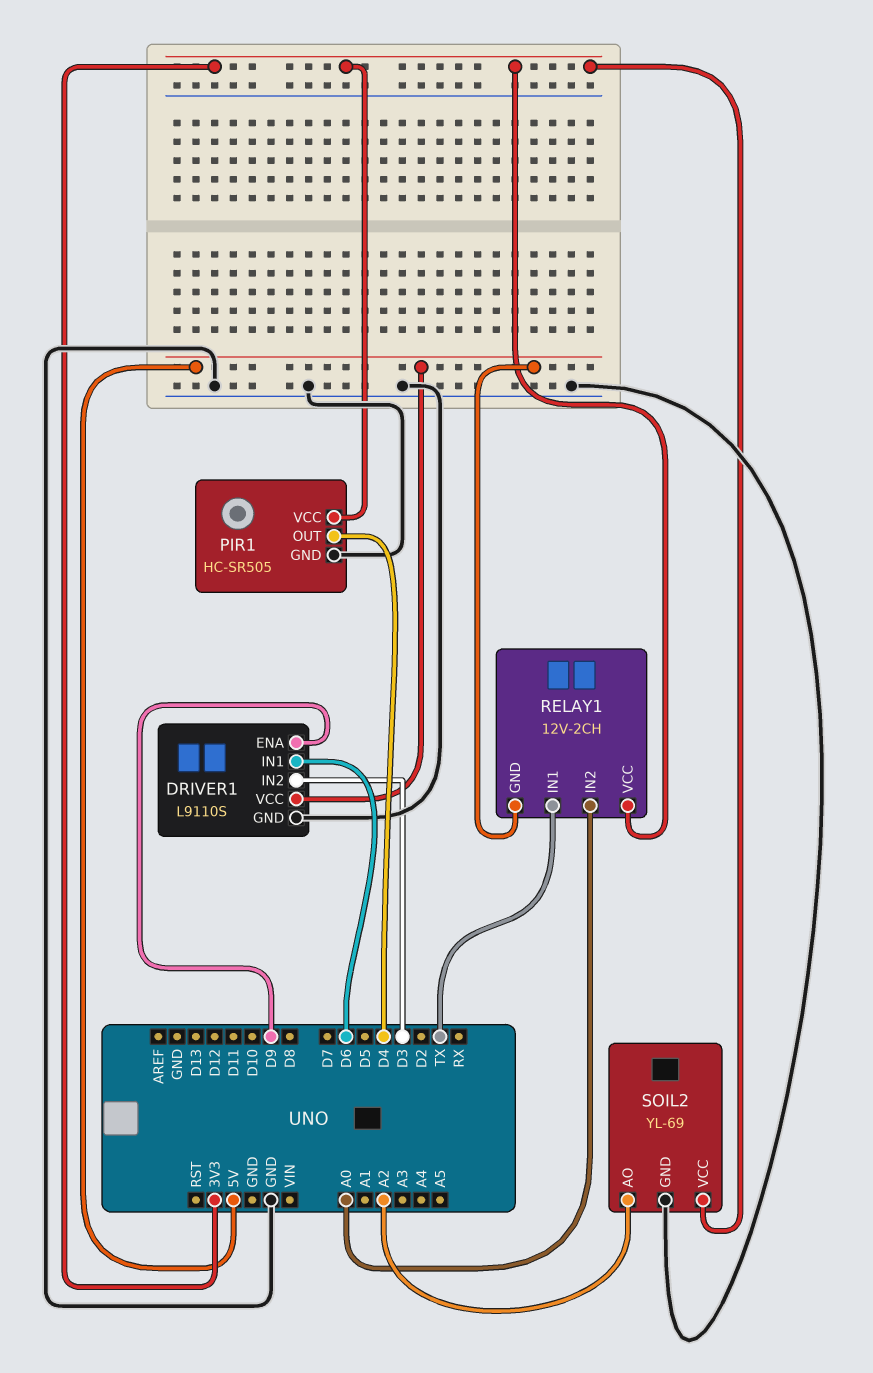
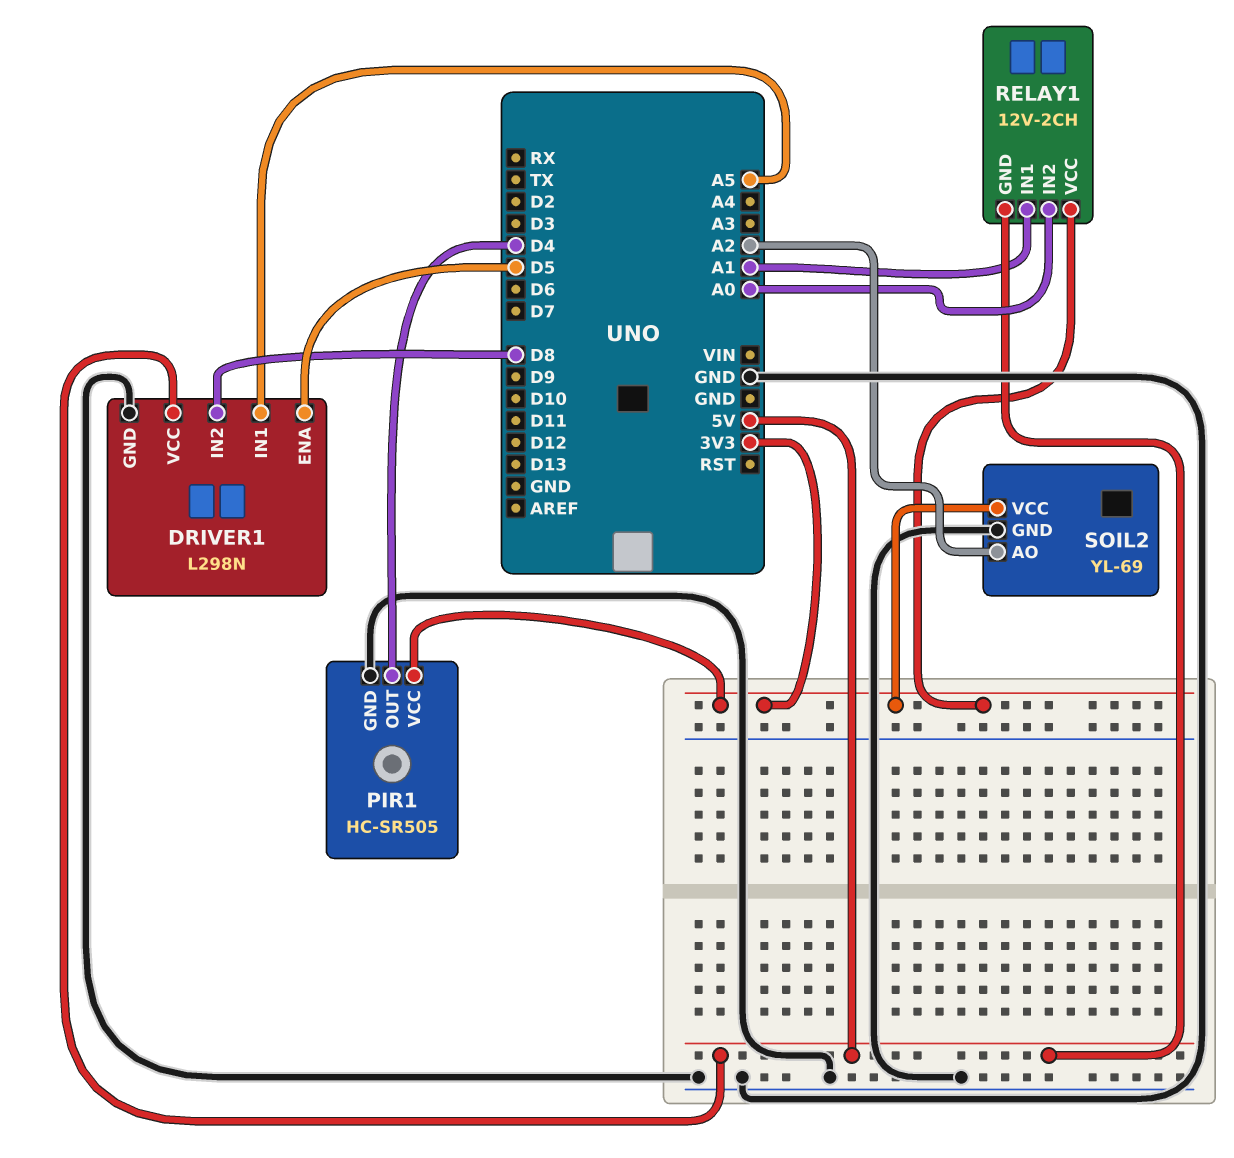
DRIVER1: L9110S -> L298N
DRIVER1 pin ENA: D9 -> D5
DRIVER1 pin IN1: D6 -> A5
DRIVER1 pin IN2: D3 -> D8
RELAY1 pin IN1: TX -> A1

